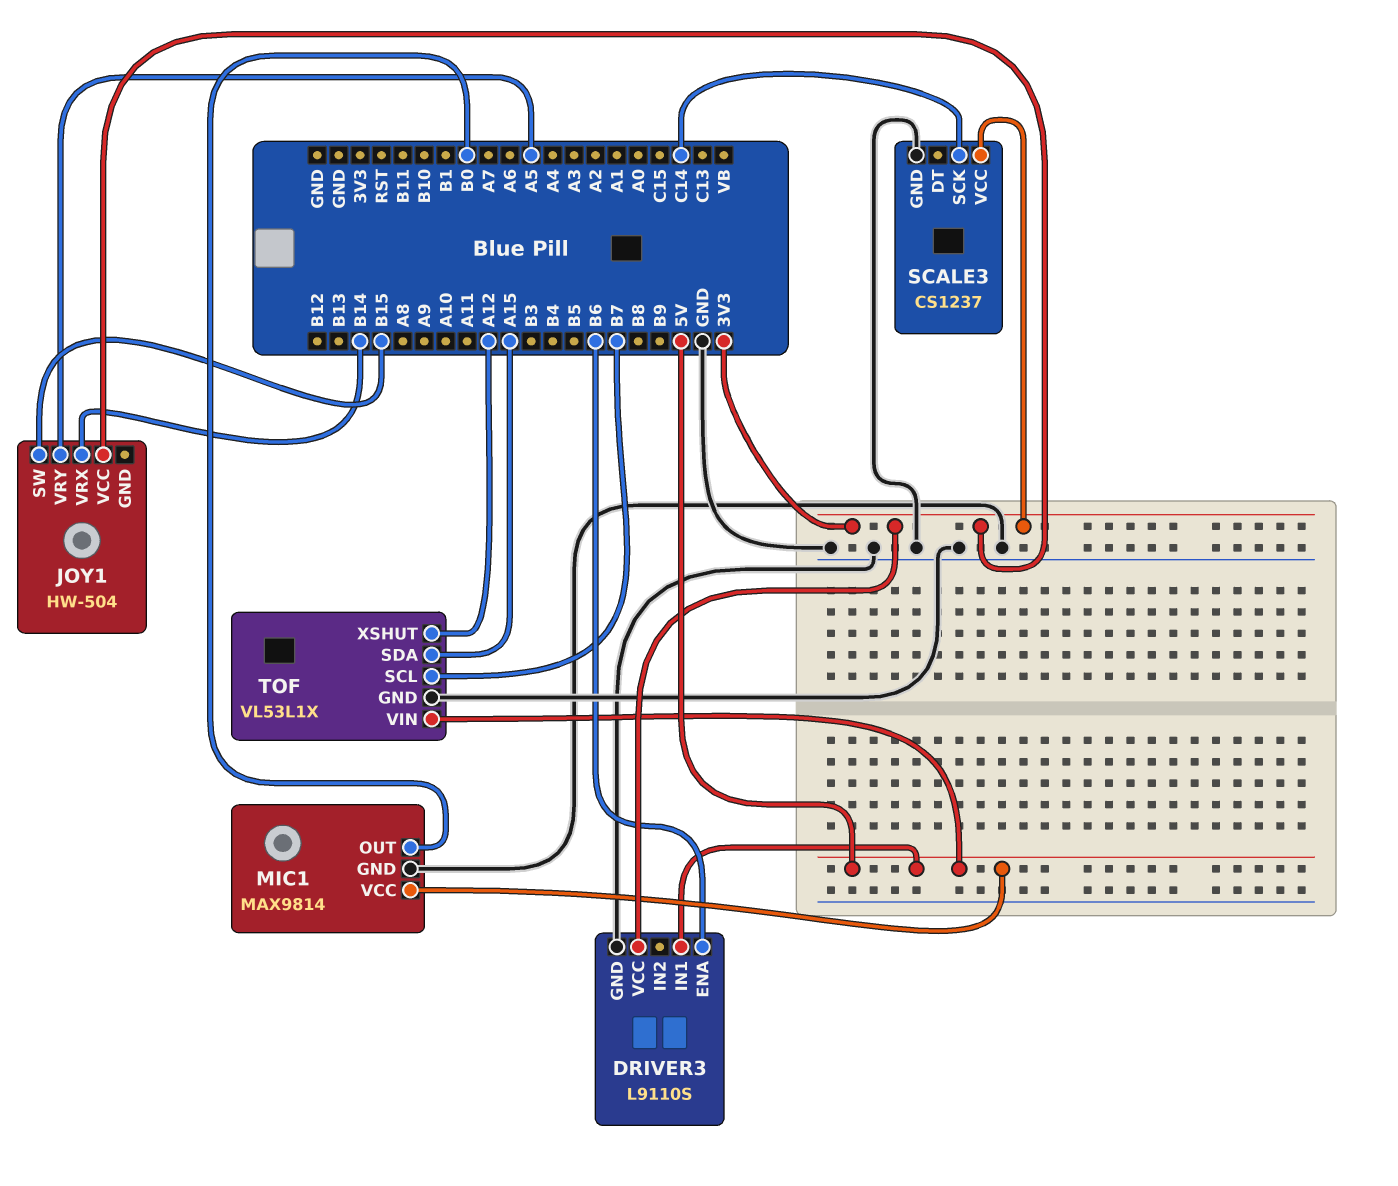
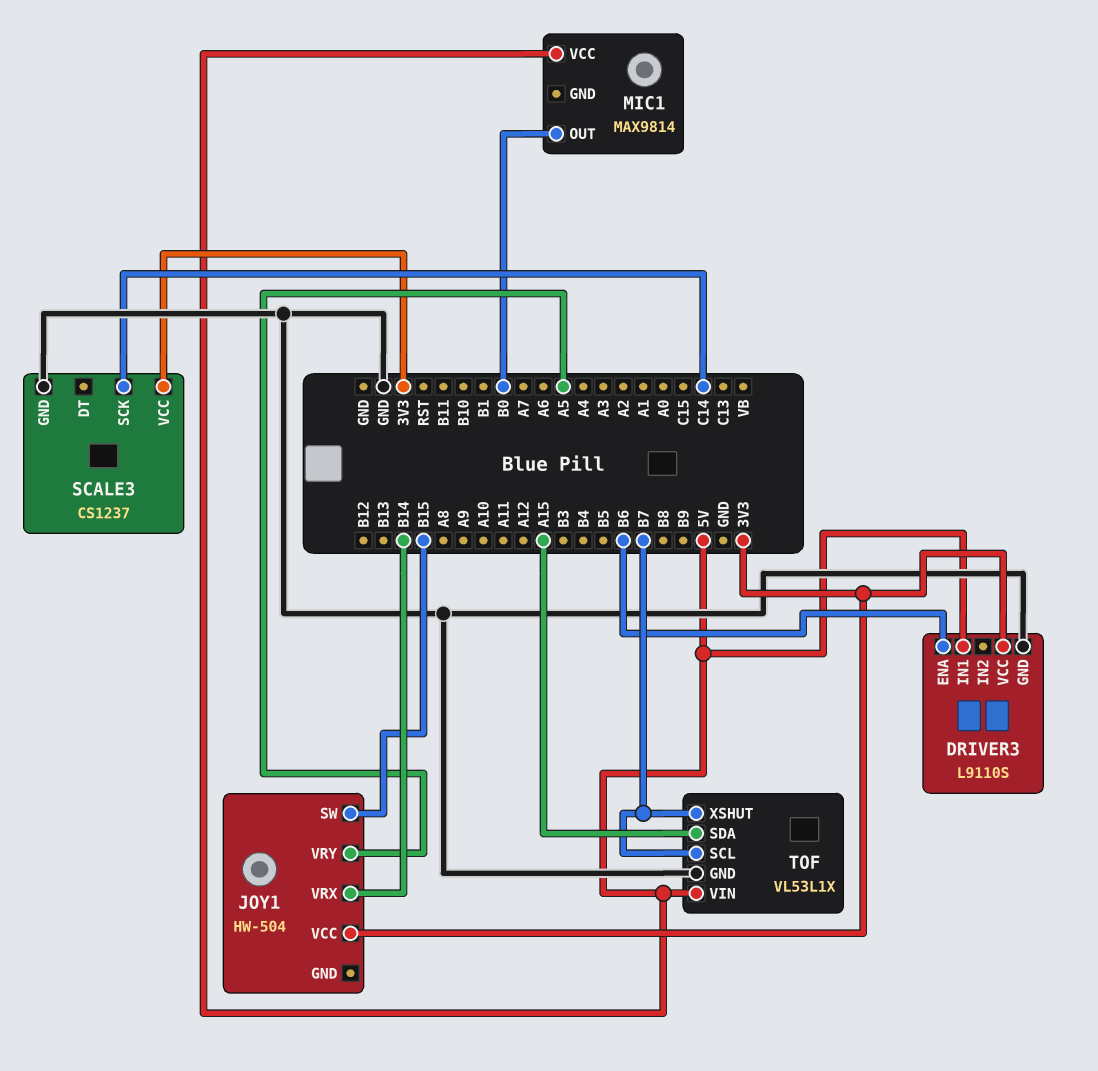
MIC1 pin GND: GND -> none
TOF pin XSHUT: A12 -> B7

